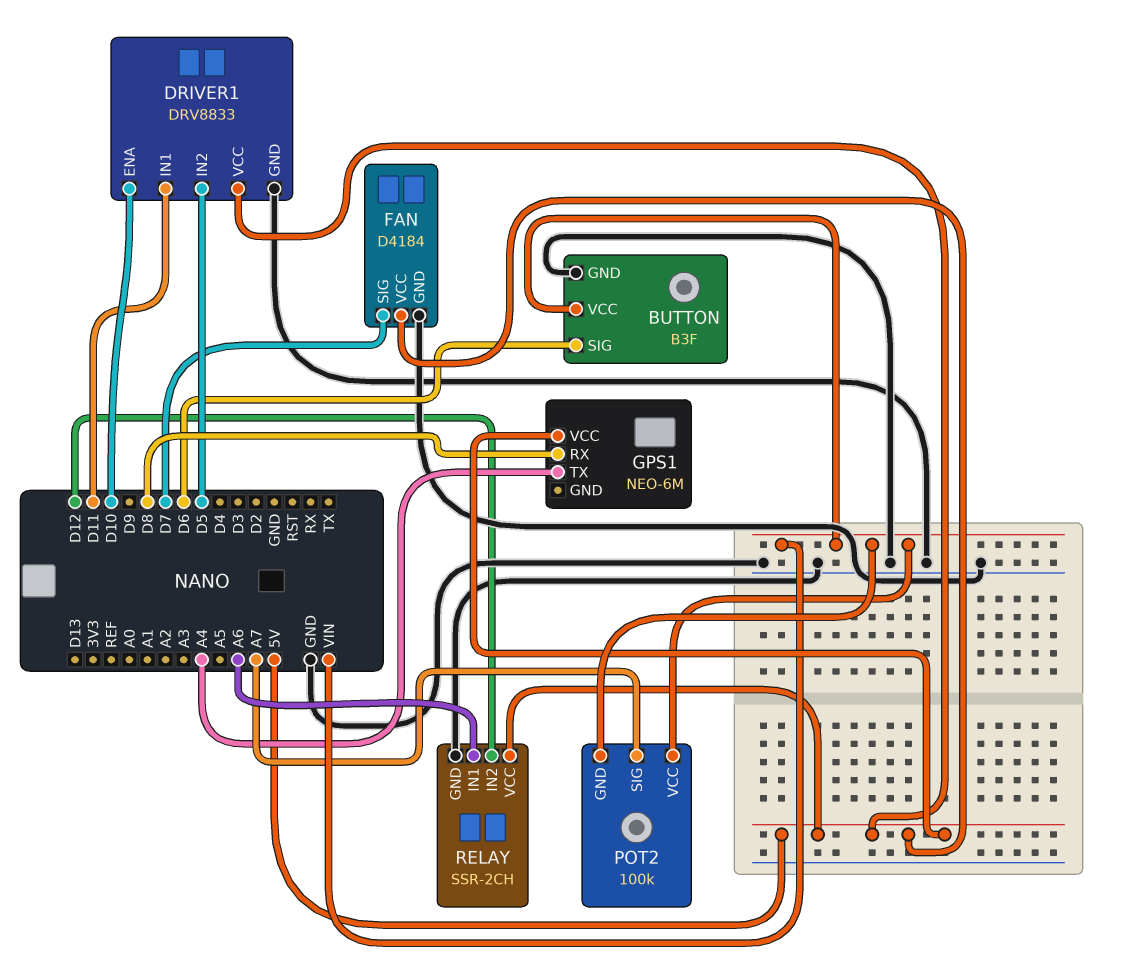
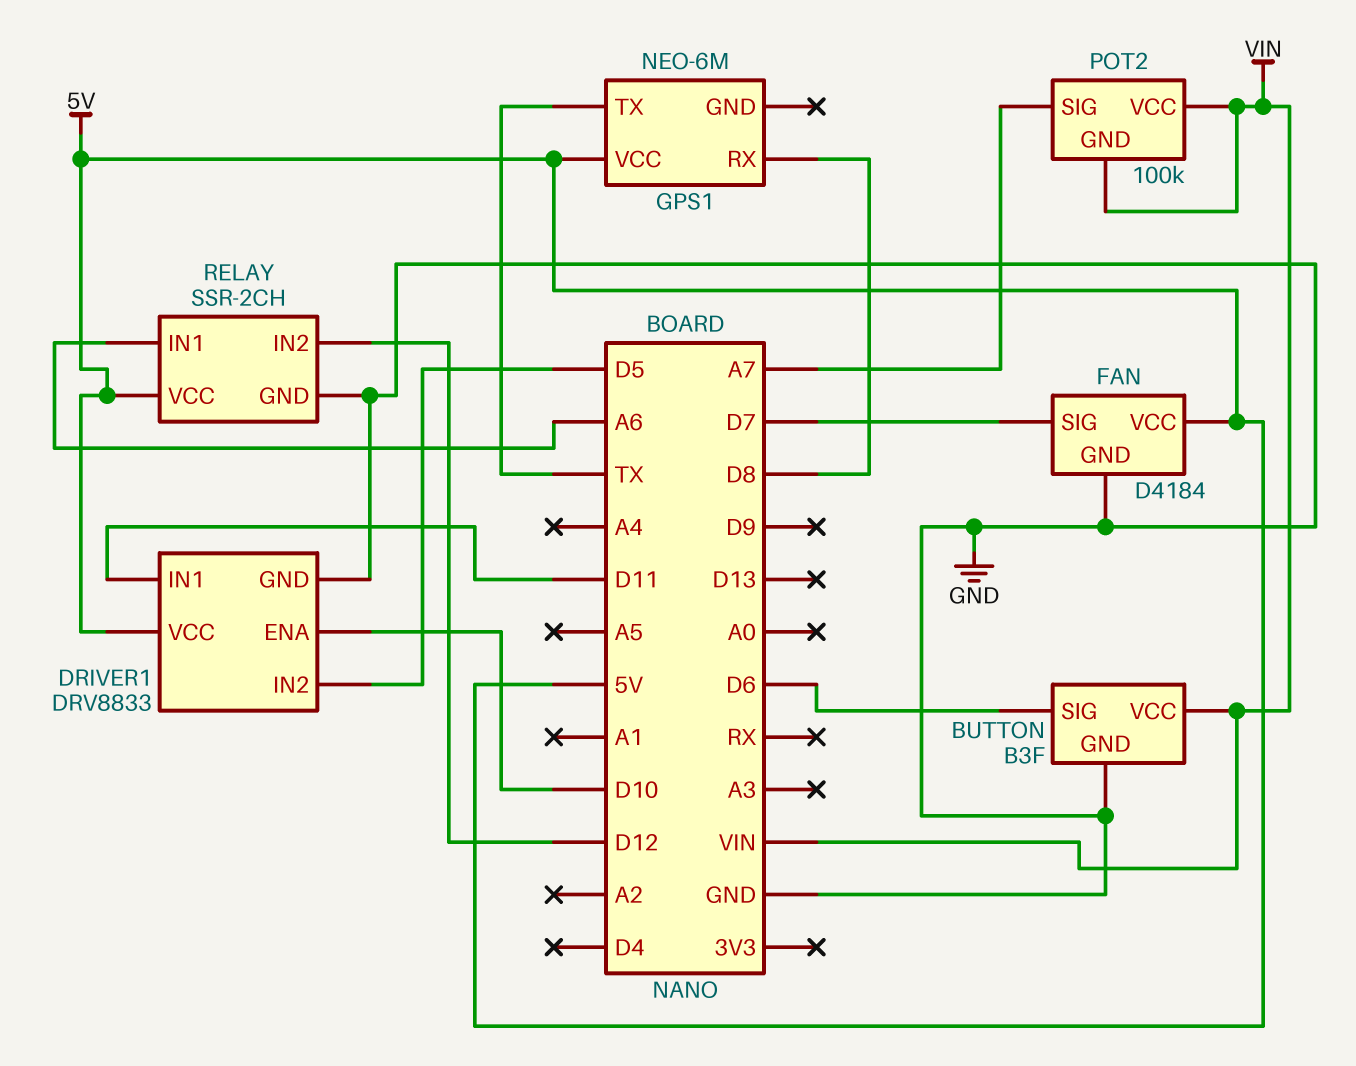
GPS1 pin TX: A4 -> TX

